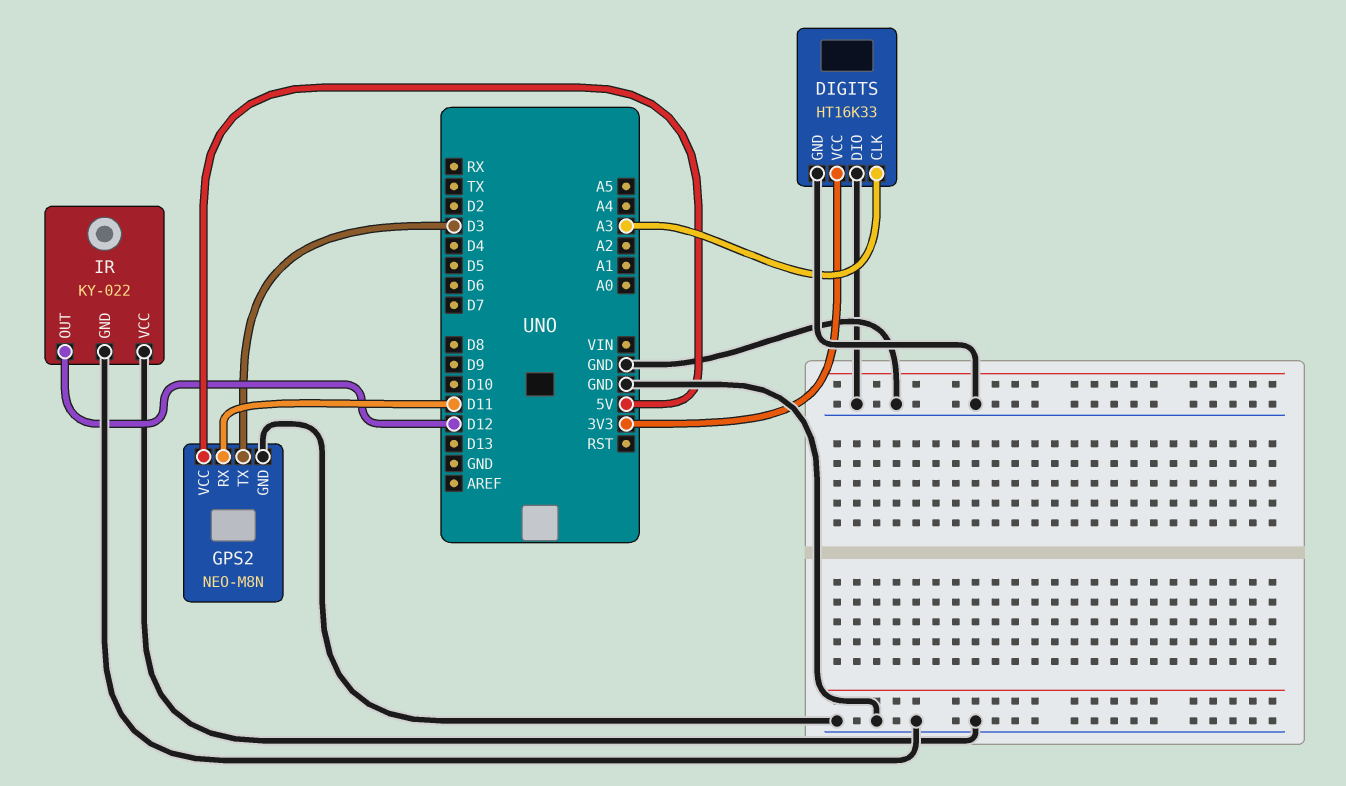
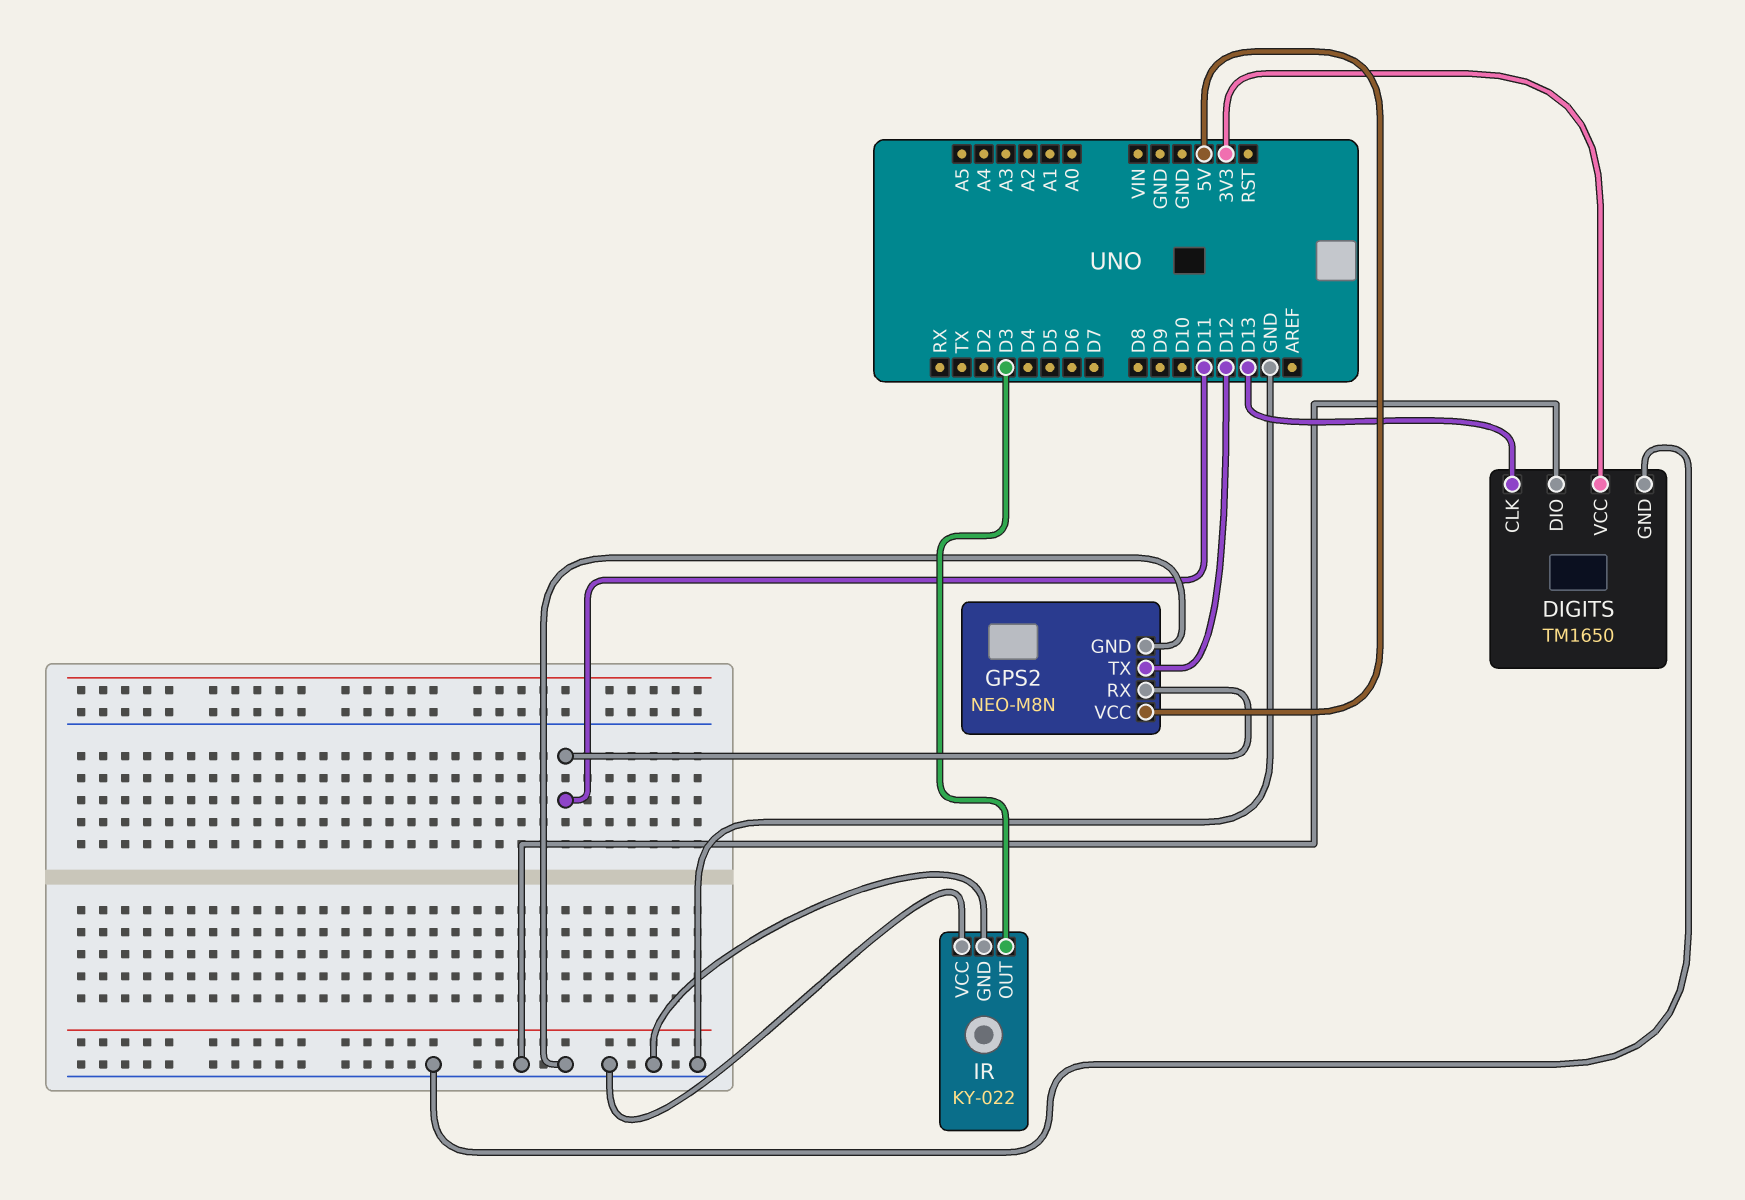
DIGITS: HT16K33 -> TM1650
DIGITS pin CLK: A3 -> D13
GPS2 pin TX: D3 -> D12
IR pin OUT: D12 -> D3

